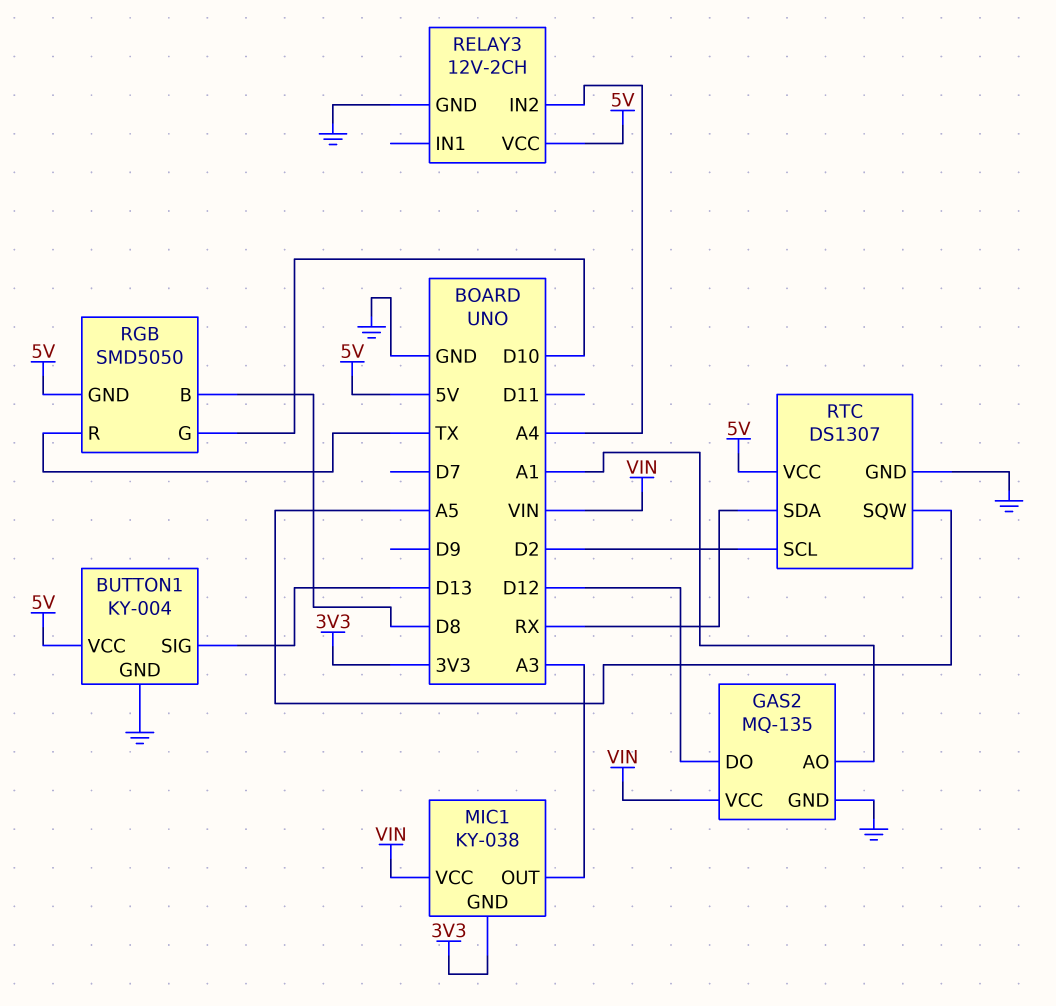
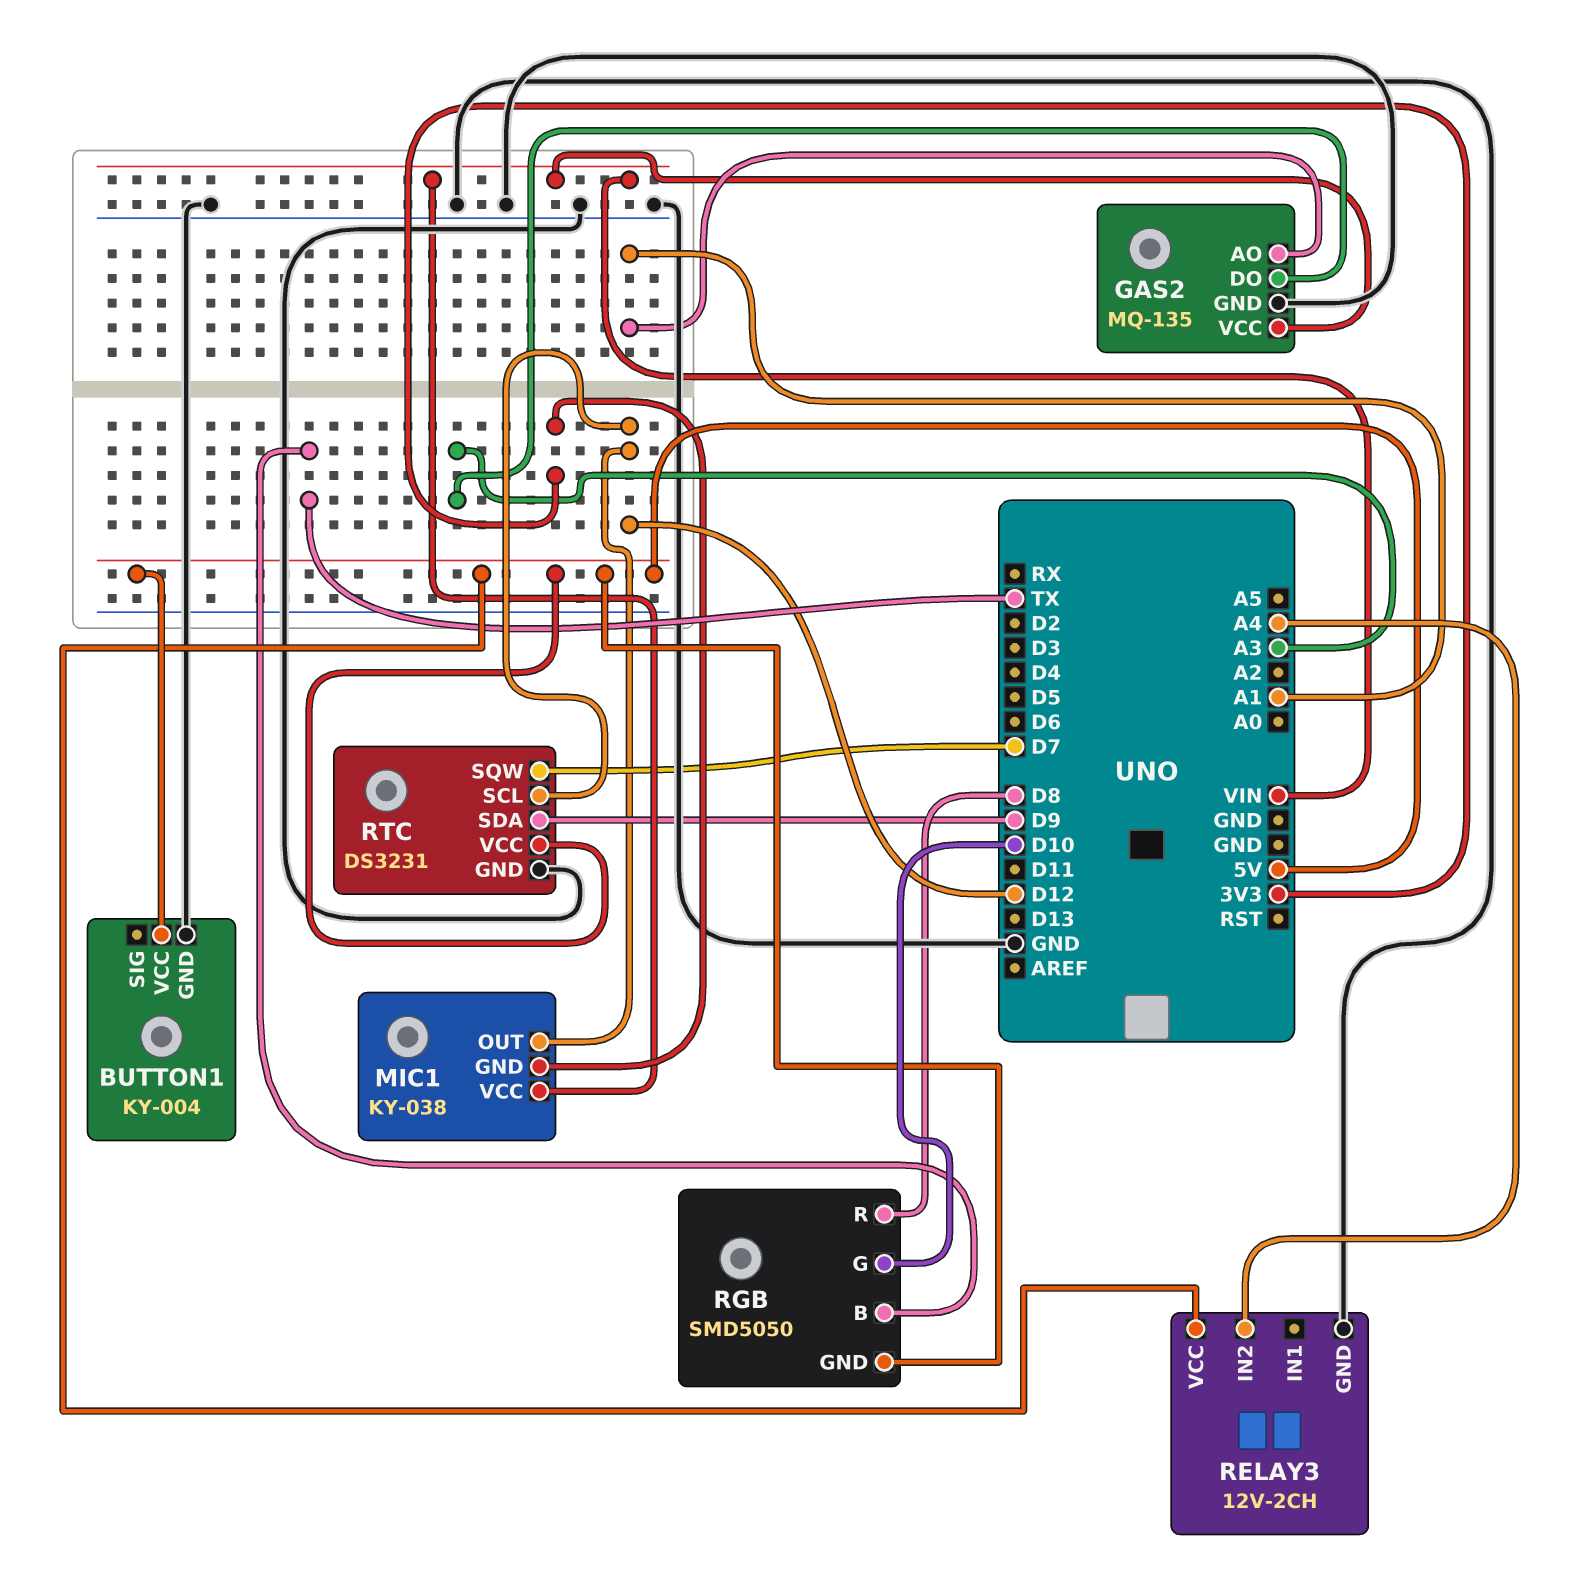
BUTTON1 pin SIG: D13 -> none
GAS2 pin DO: D12 -> A3
MIC1 pin OUT: A3 -> D12
RGB pin B: D8 -> TX
RGB pin R: TX -> D8
RTC: DS1307 -> DS3231
RTC pin SCL: D2 -> D12
RTC pin SDA: RX -> D9
RTC pin SQW: A5 -> D7

